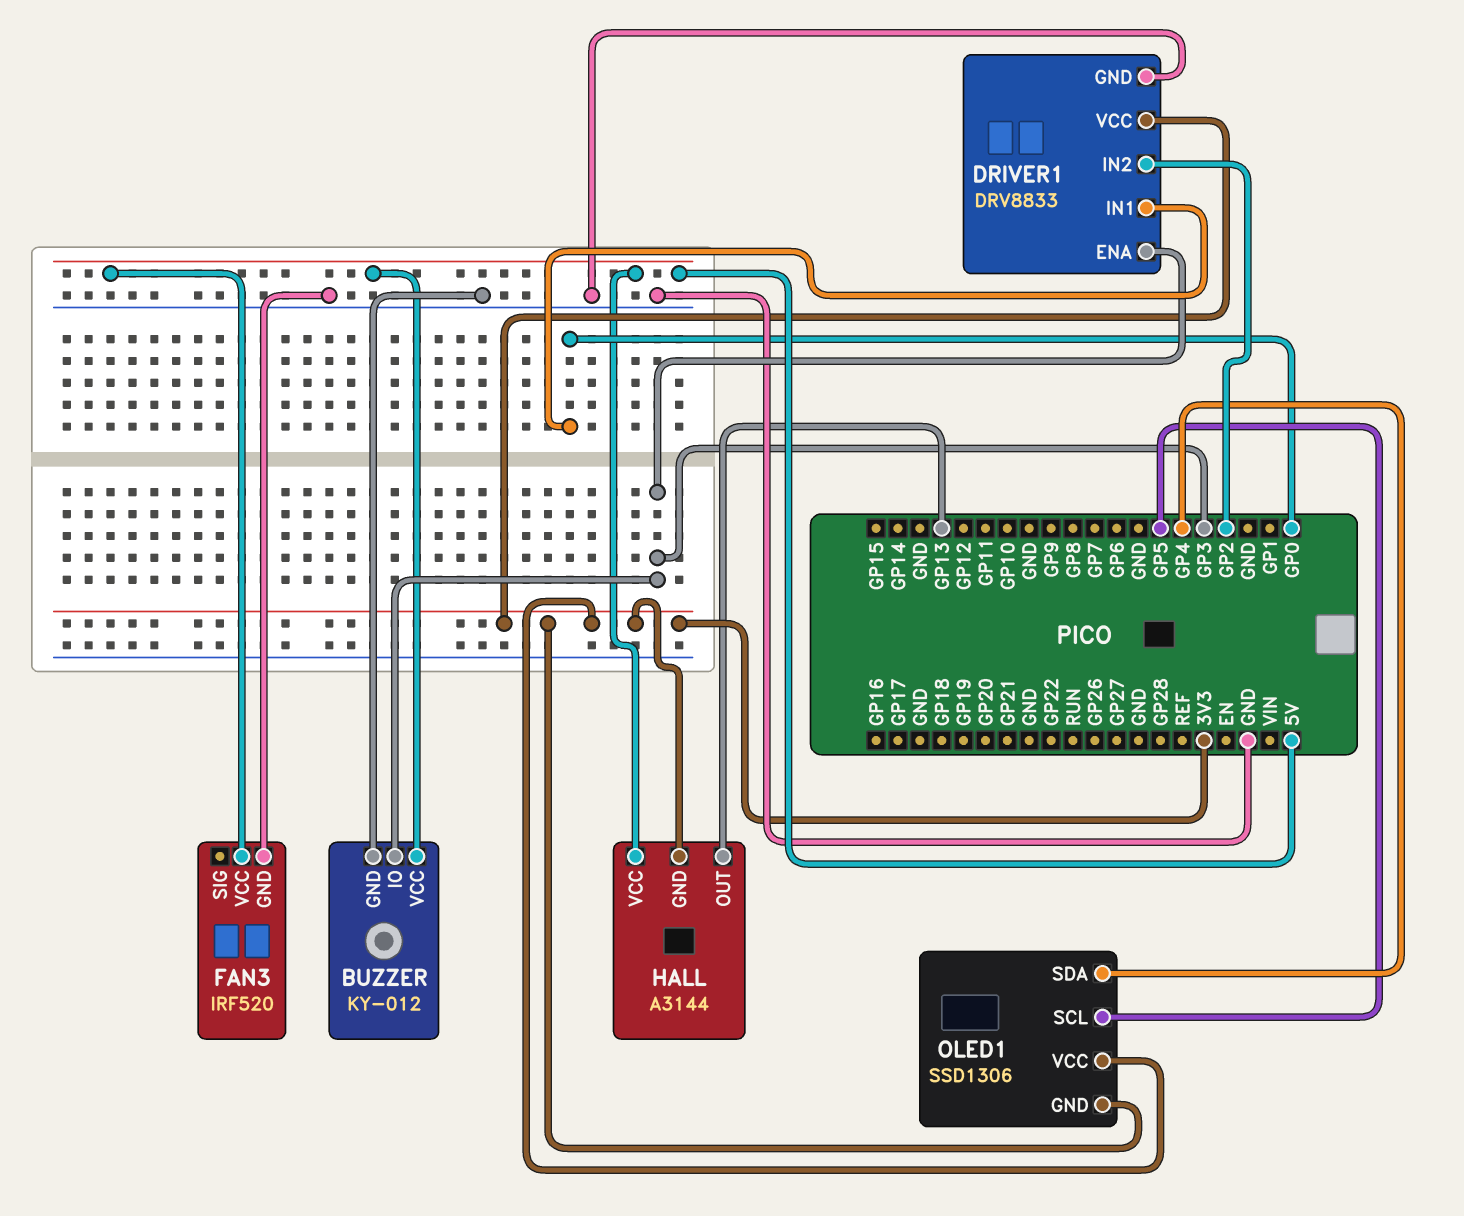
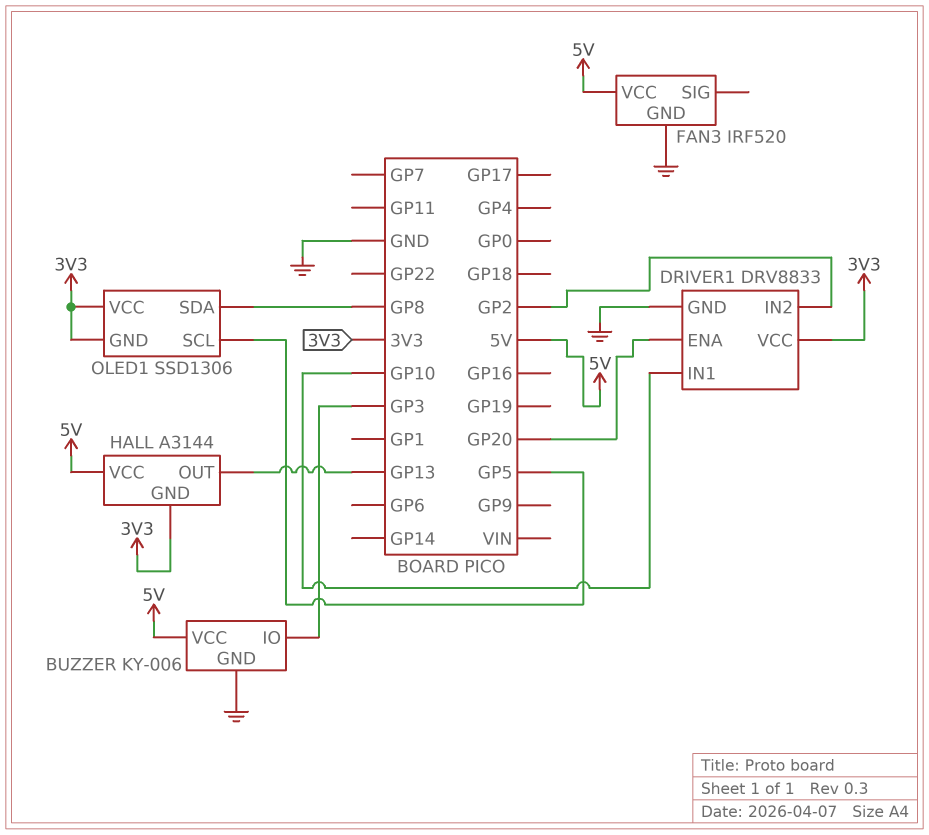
BUZZER: KY-012 -> KY-006
DRIVER1 pin ENA: GP3 -> GP20
DRIVER1 pin IN1: GP0 -> GP10
OLED1 pin SDA: GP4 -> GP8

